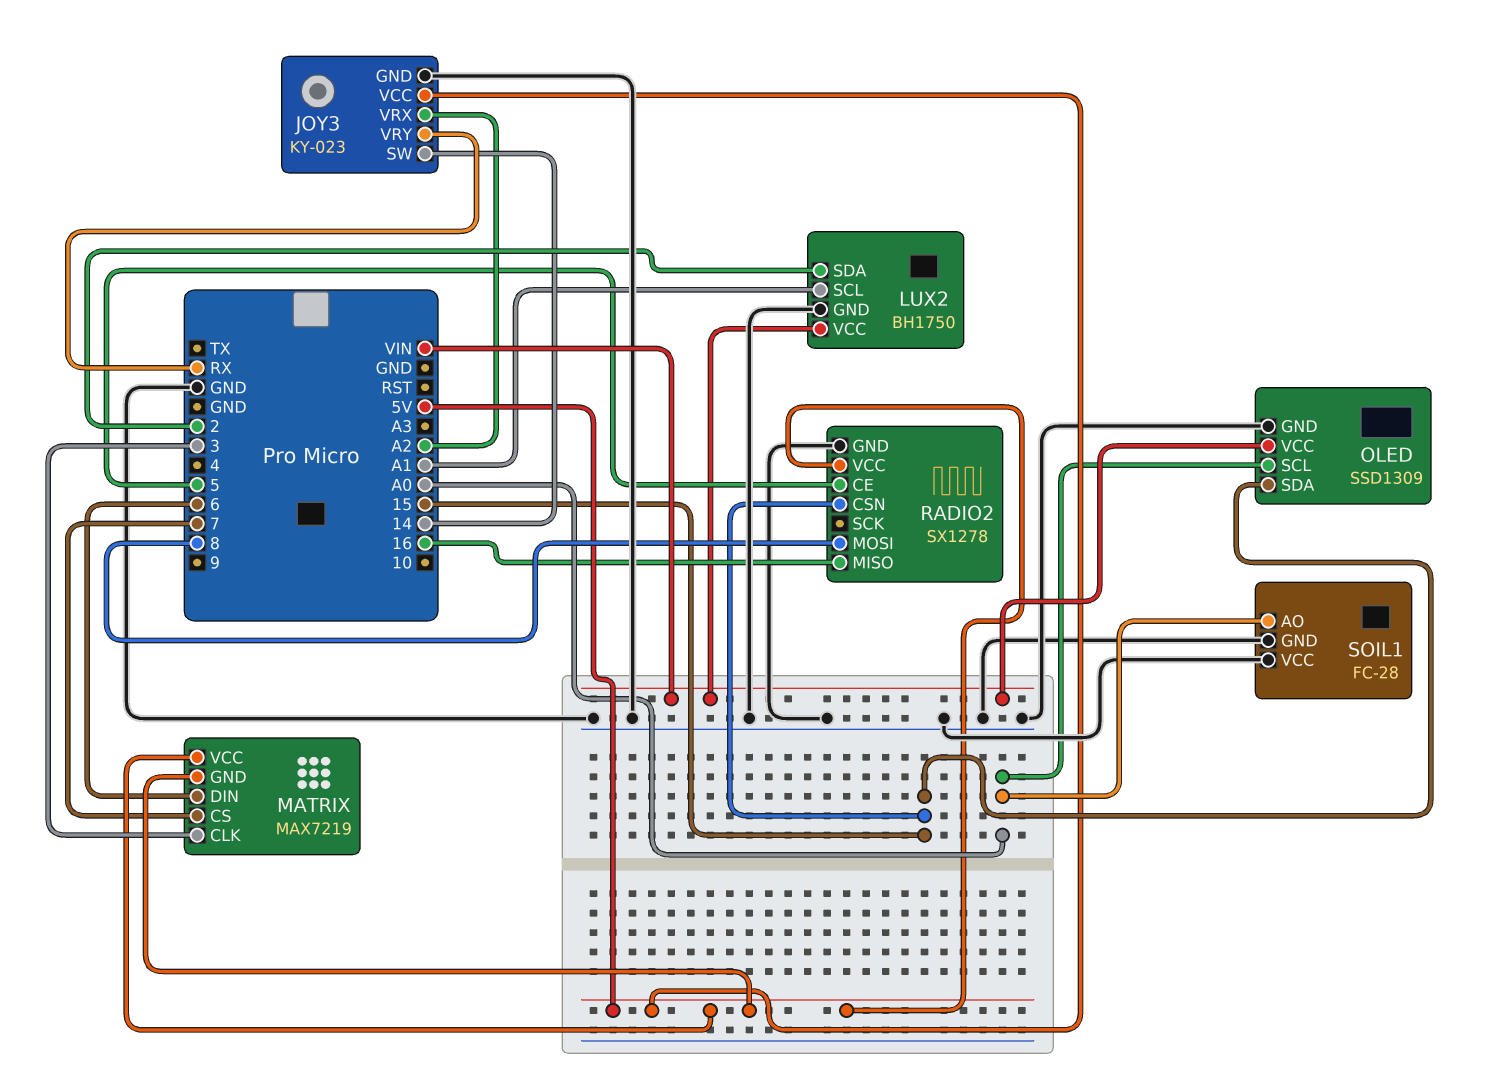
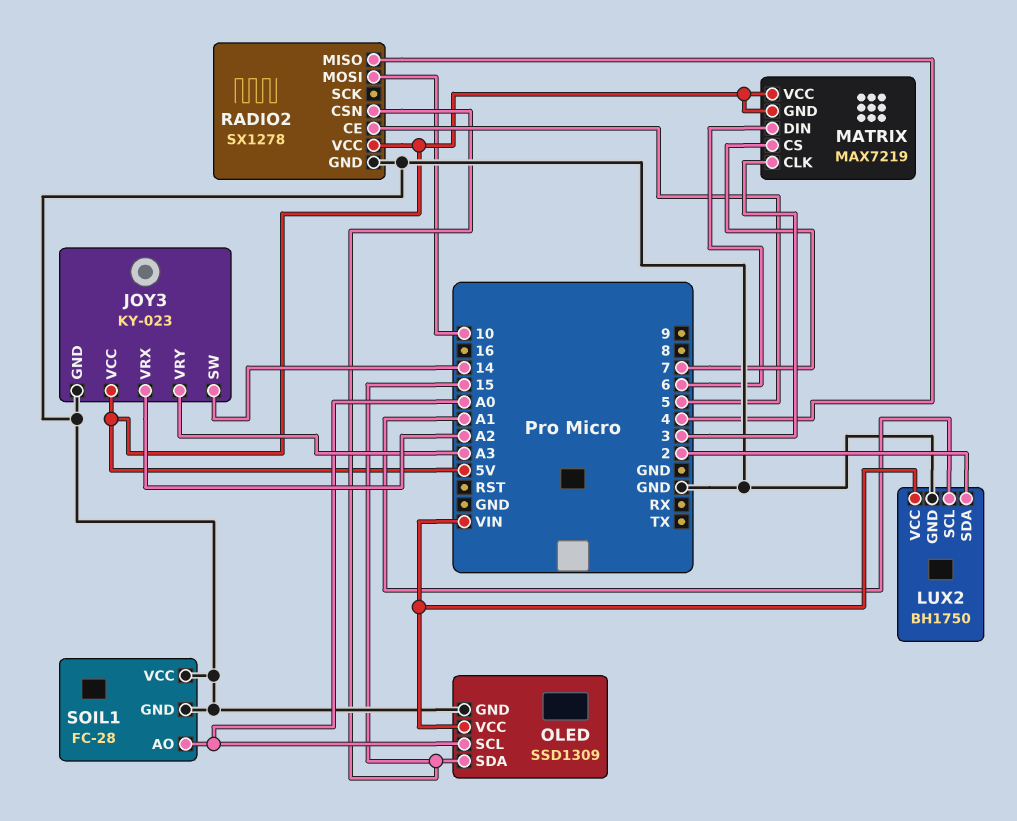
JOY3 pin VRY: RX -> A3
RADIO2 pin MISO: 16 -> 4
RADIO2 pin MOSI: 8 -> 10

